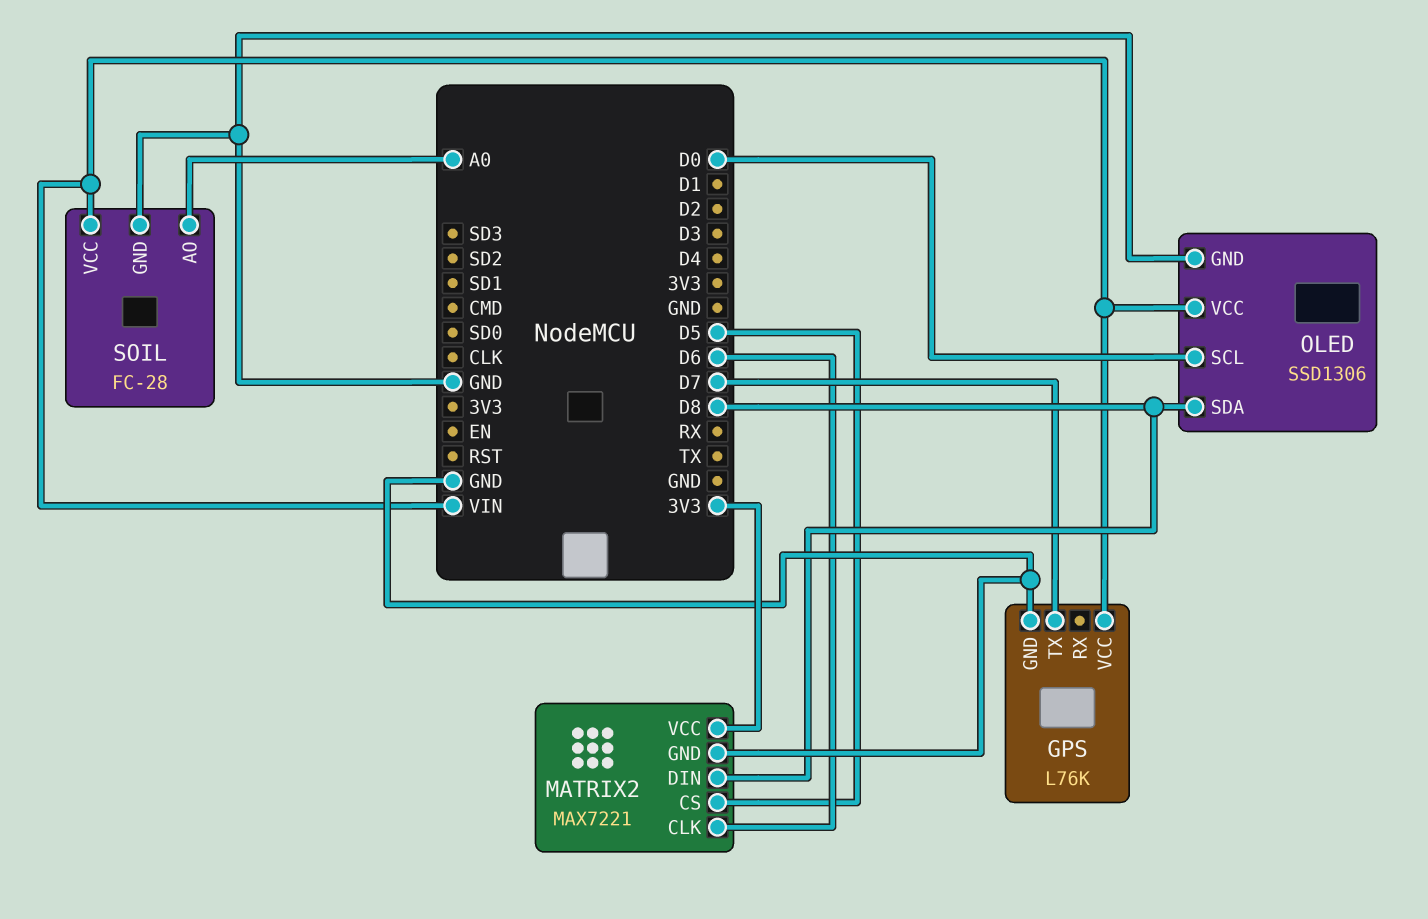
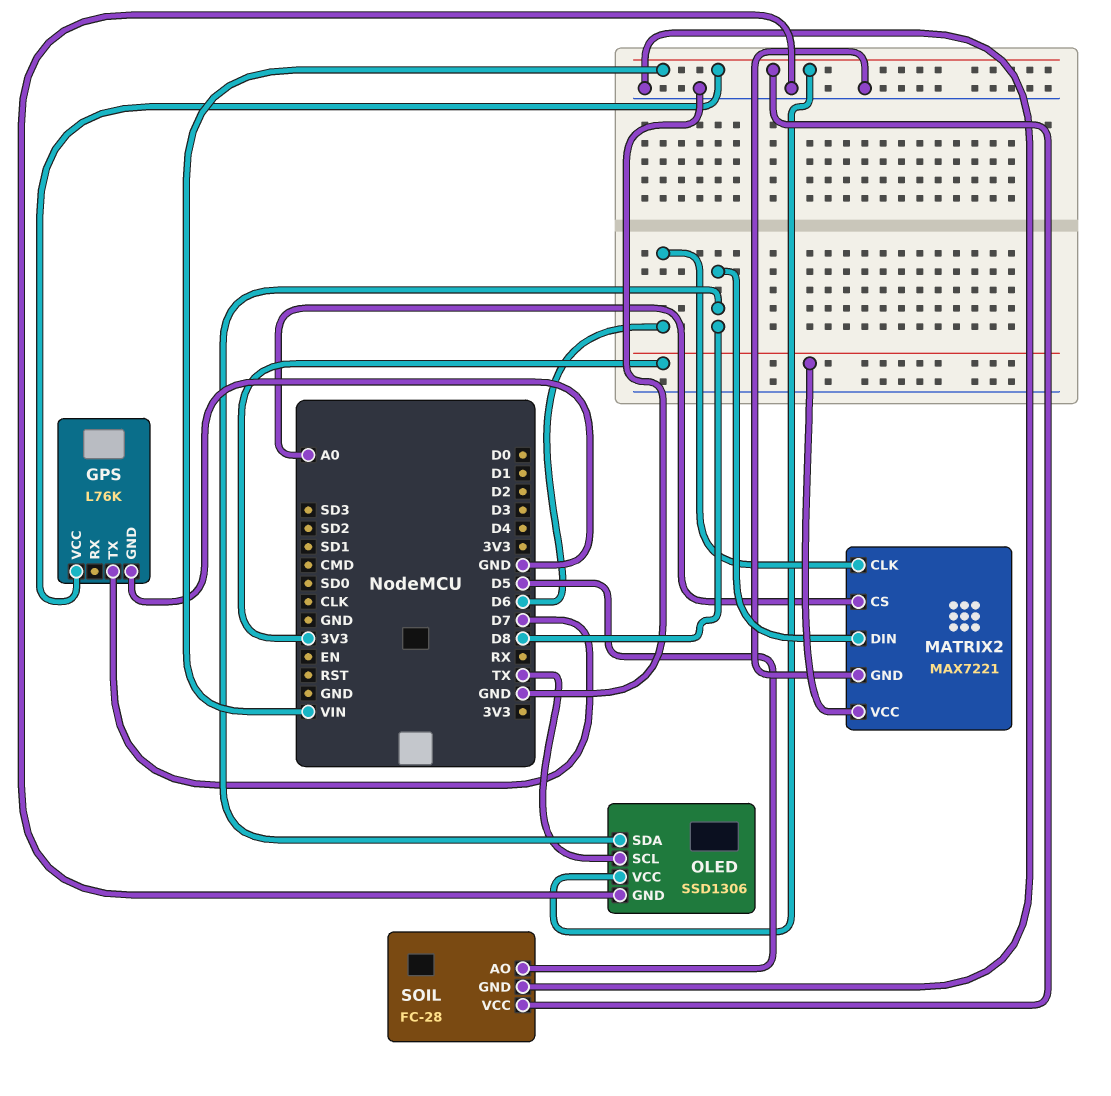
MATRIX2 pin CS: D5 -> A0
OLED pin SCL: D0 -> TX
SOIL pin AO: A0 -> D5

